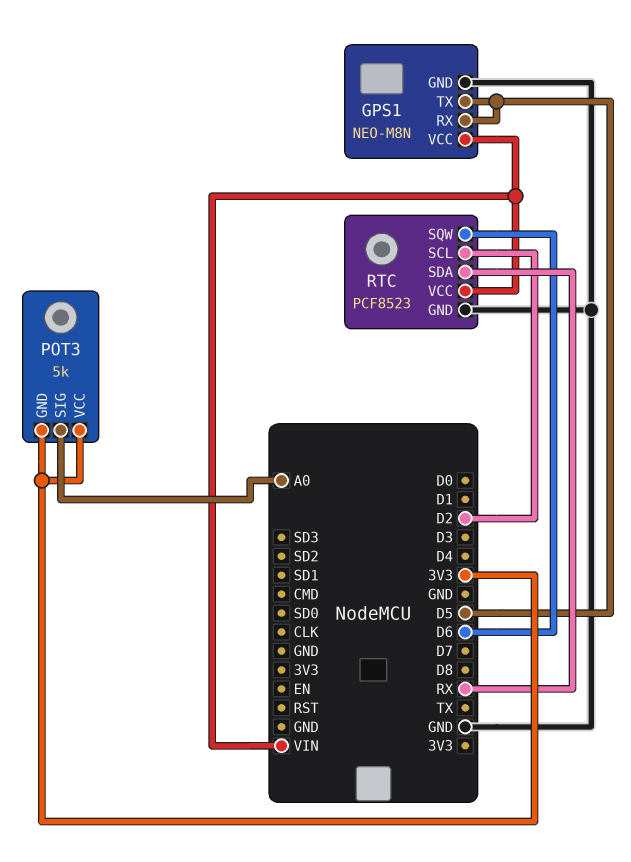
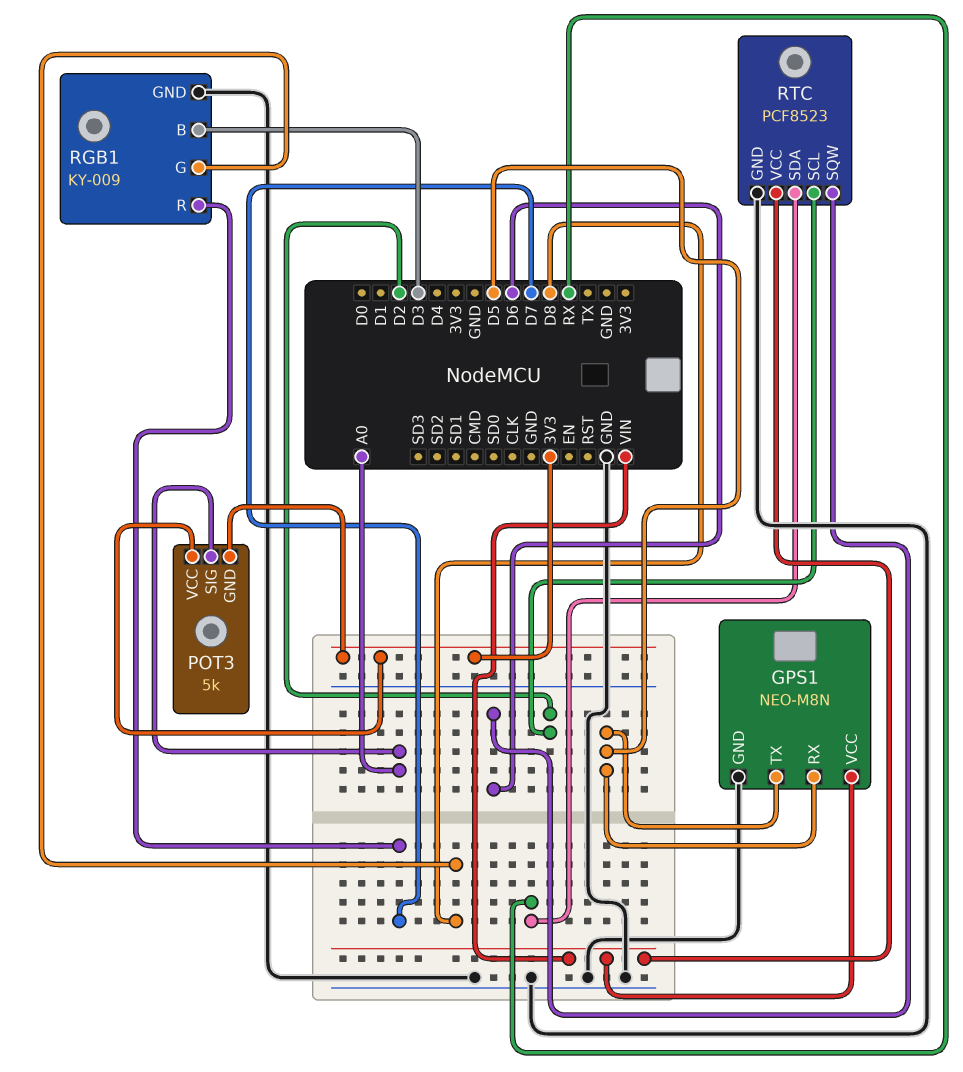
RGB1: none -> KY-009
RGB1 pin B: none -> D3
RGB1 pin G: none -> D8
RGB1 pin GND: none -> GND
RGB1 pin R: none -> D7

